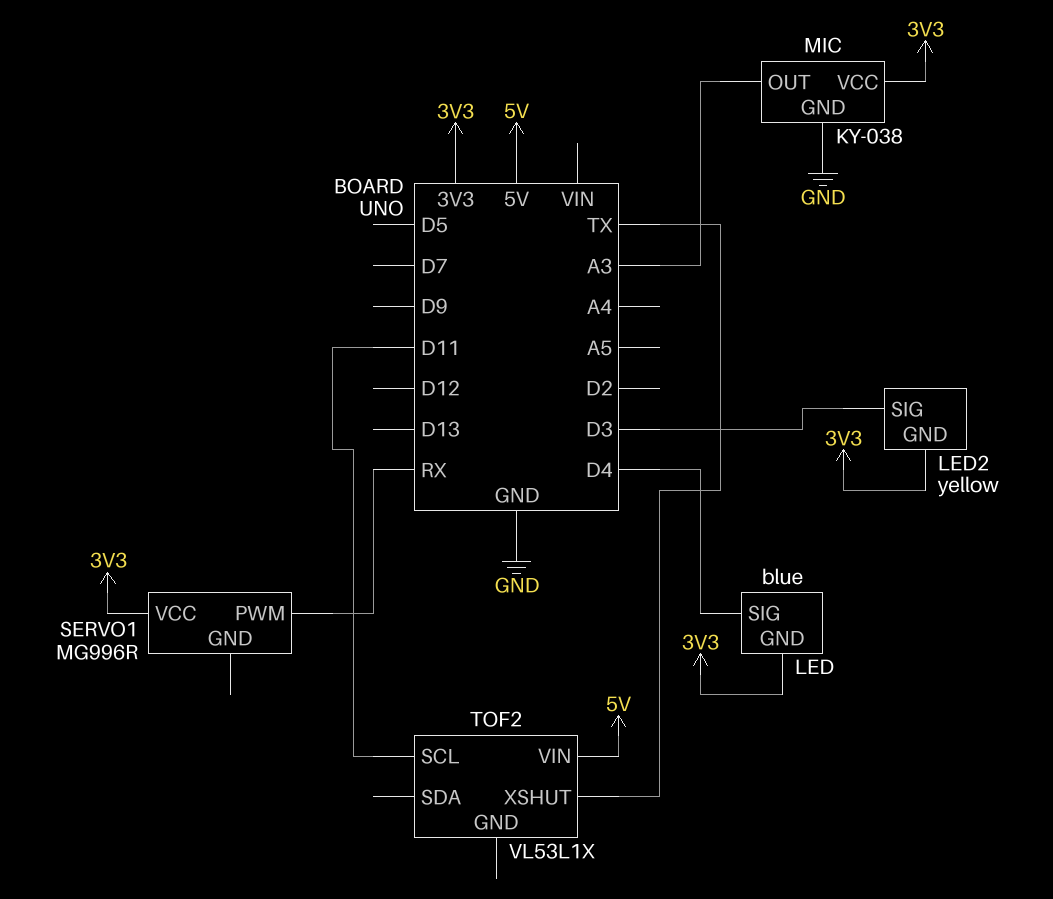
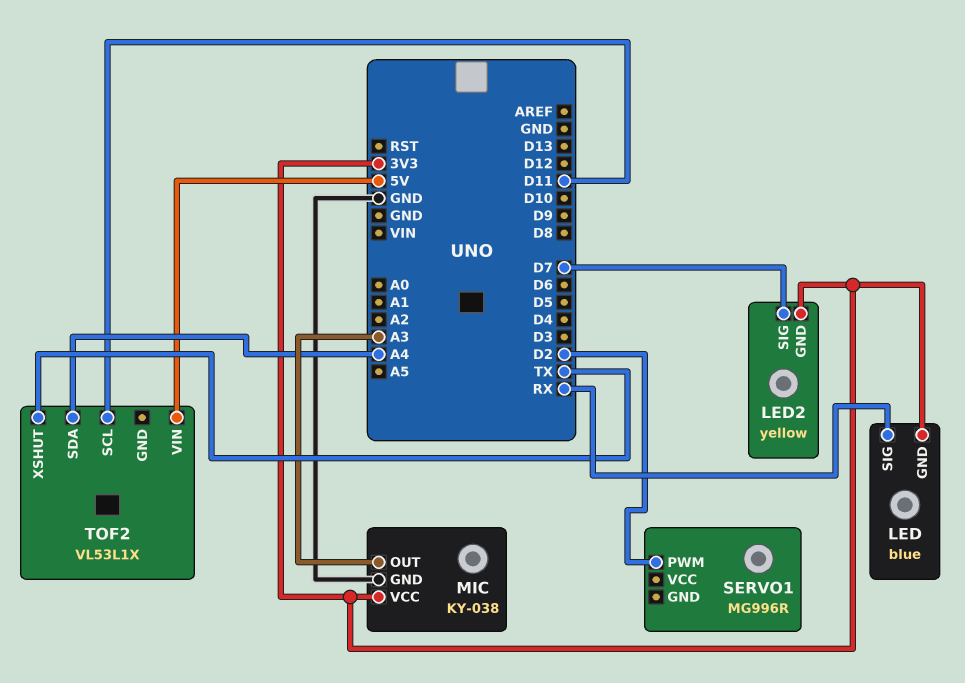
LED pin SIG: D4 -> RX
LED2 pin SIG: D3 -> D7
SERVO1 pin PWM: RX -> D2
SERVO1 pin VCC: 3V3 -> none
TOF2 pin SDA: none -> A4

